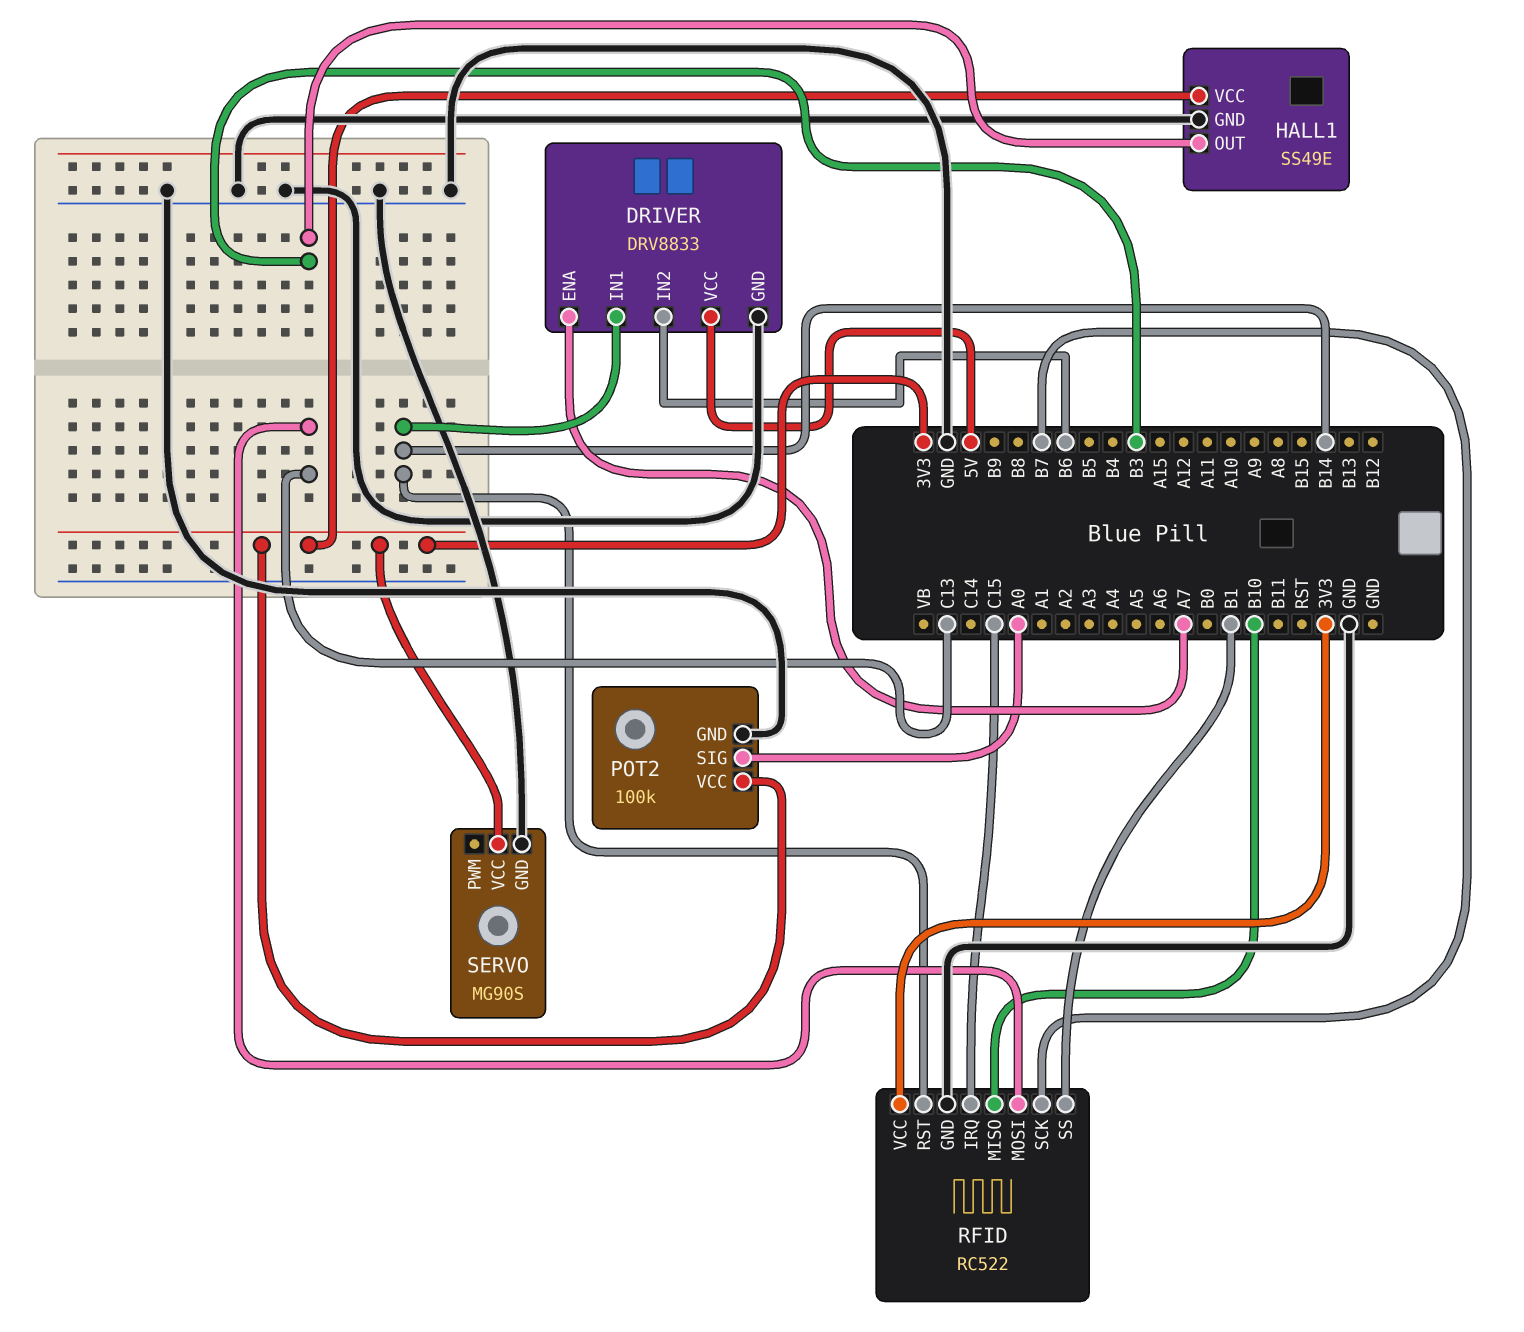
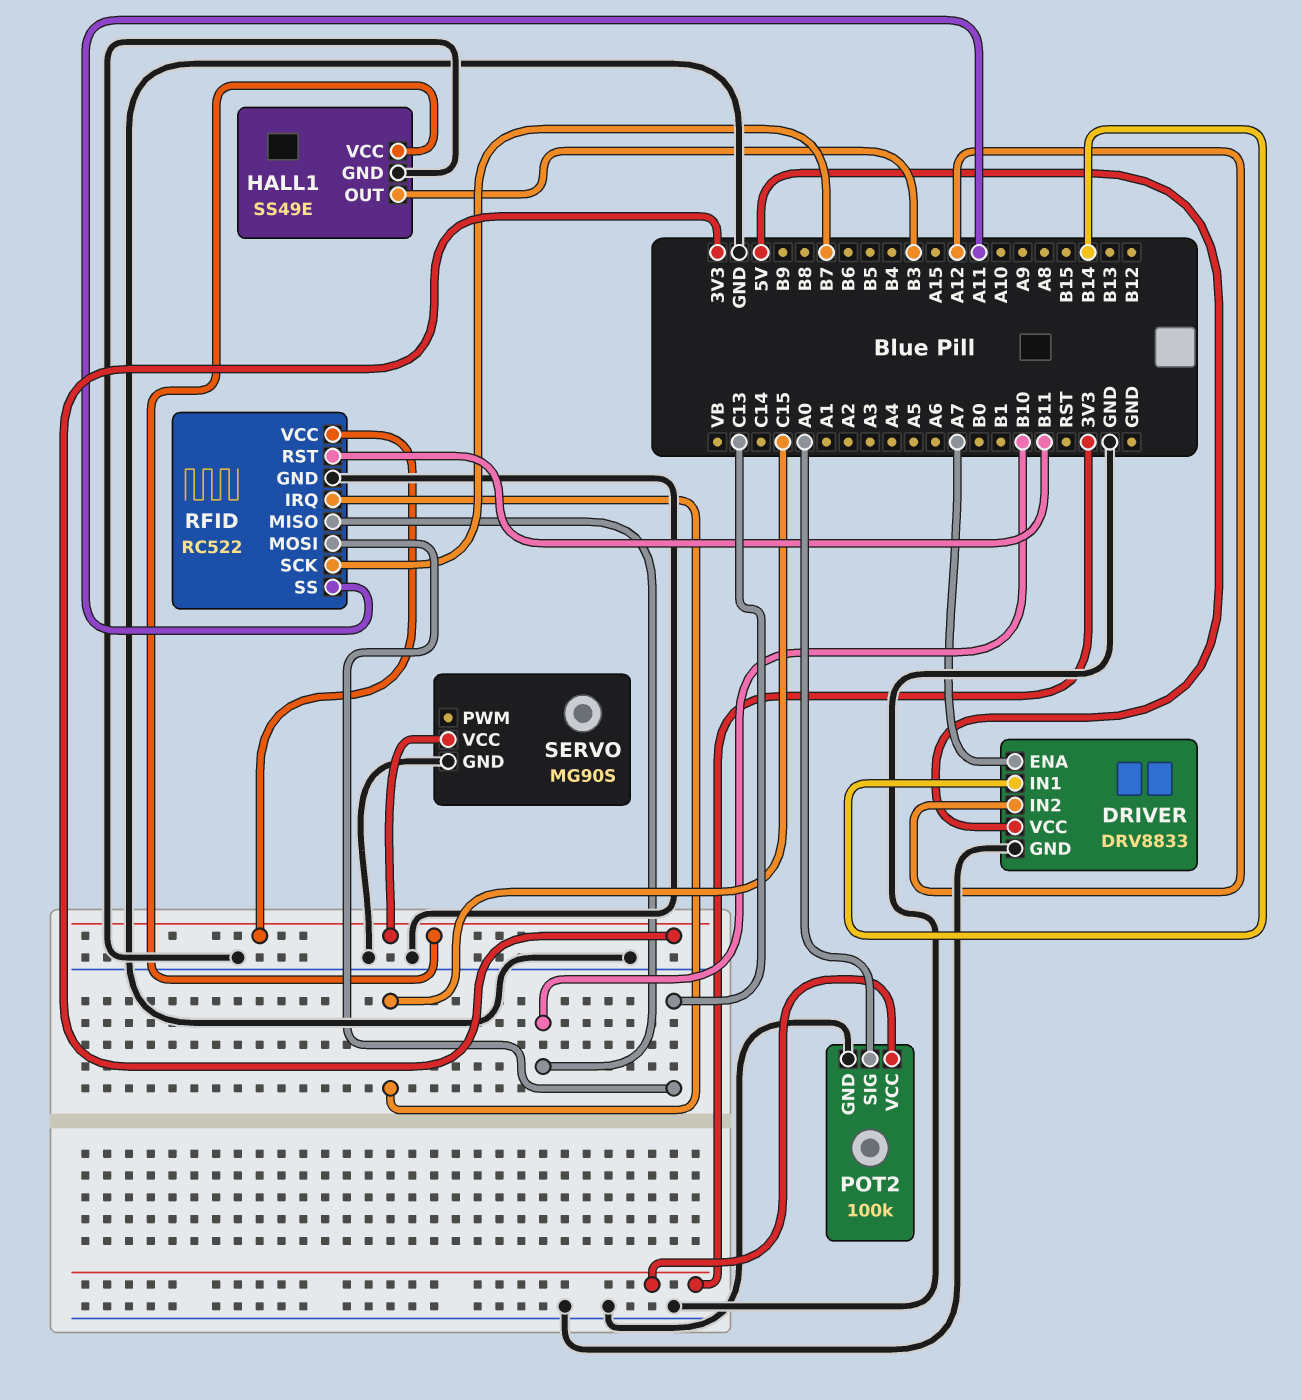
DRIVER pin IN2: B6 -> A12
RFID pin RST: B14 -> B11
RFID pin SS: B1 -> A11

